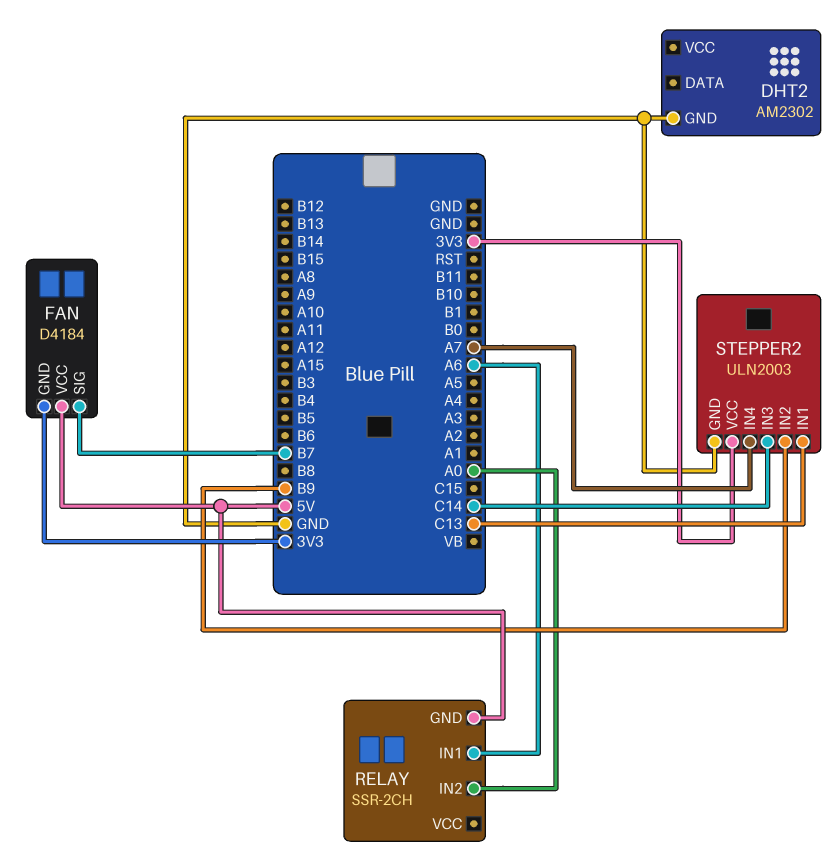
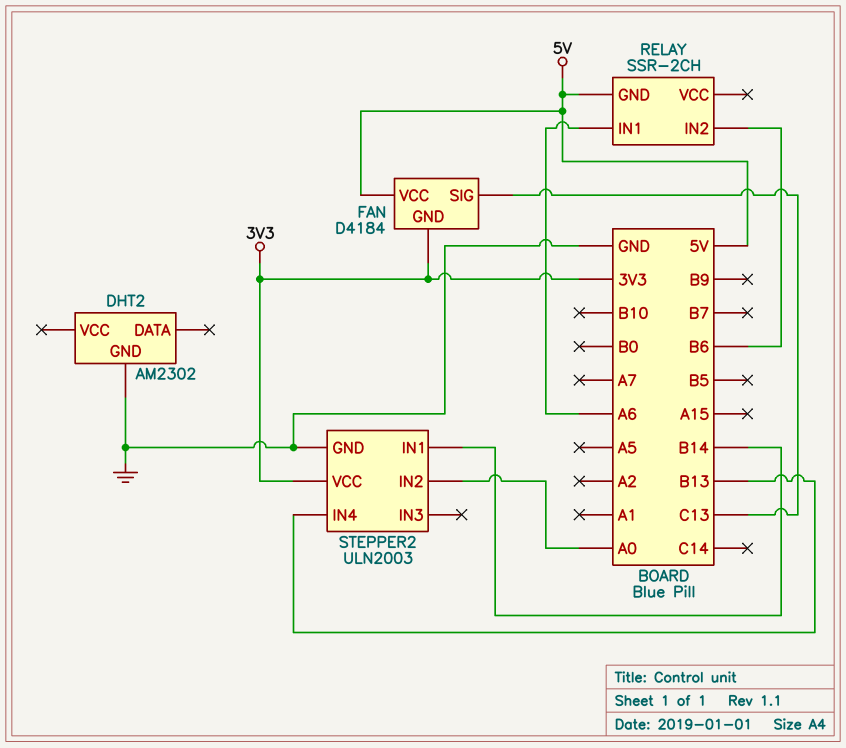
FAN pin SIG: B7 -> C13
RELAY pin IN2: A0 -> B6
STEPPER2 pin IN1: C13 -> B14
STEPPER2 pin IN2: B9 -> A0
STEPPER2 pin IN3: C14 -> none
STEPPER2 pin IN4: A7 -> B13

